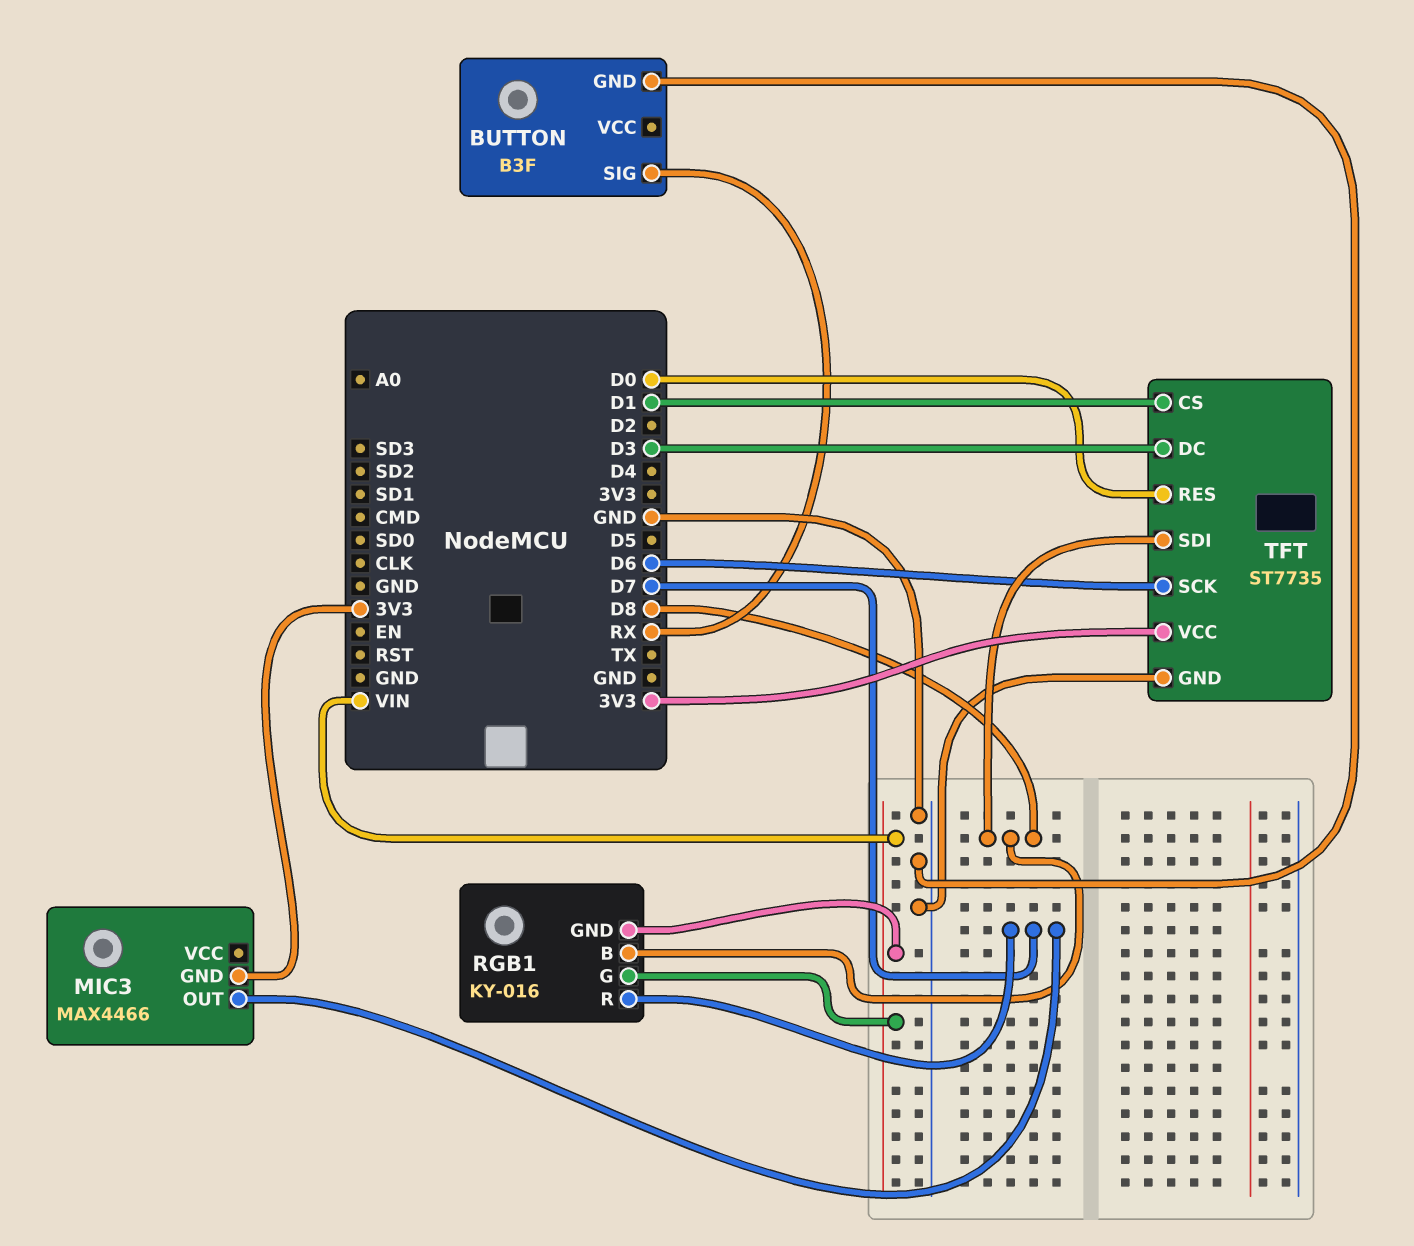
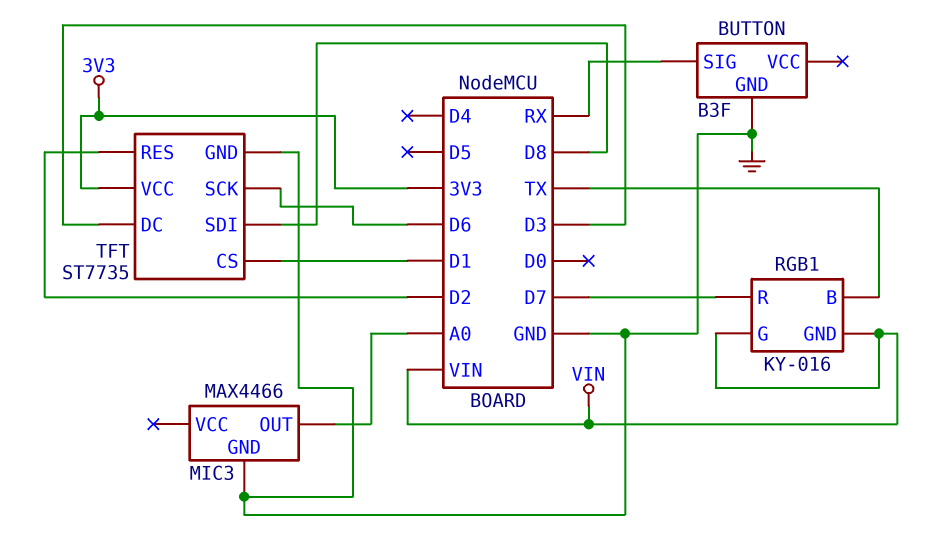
MIC3 pin GND: 3V3 -> GND
MIC3 pin OUT: D7 -> A0
RGB1 pin B: D8 -> TX
TFT pin RES: D0 -> D2

